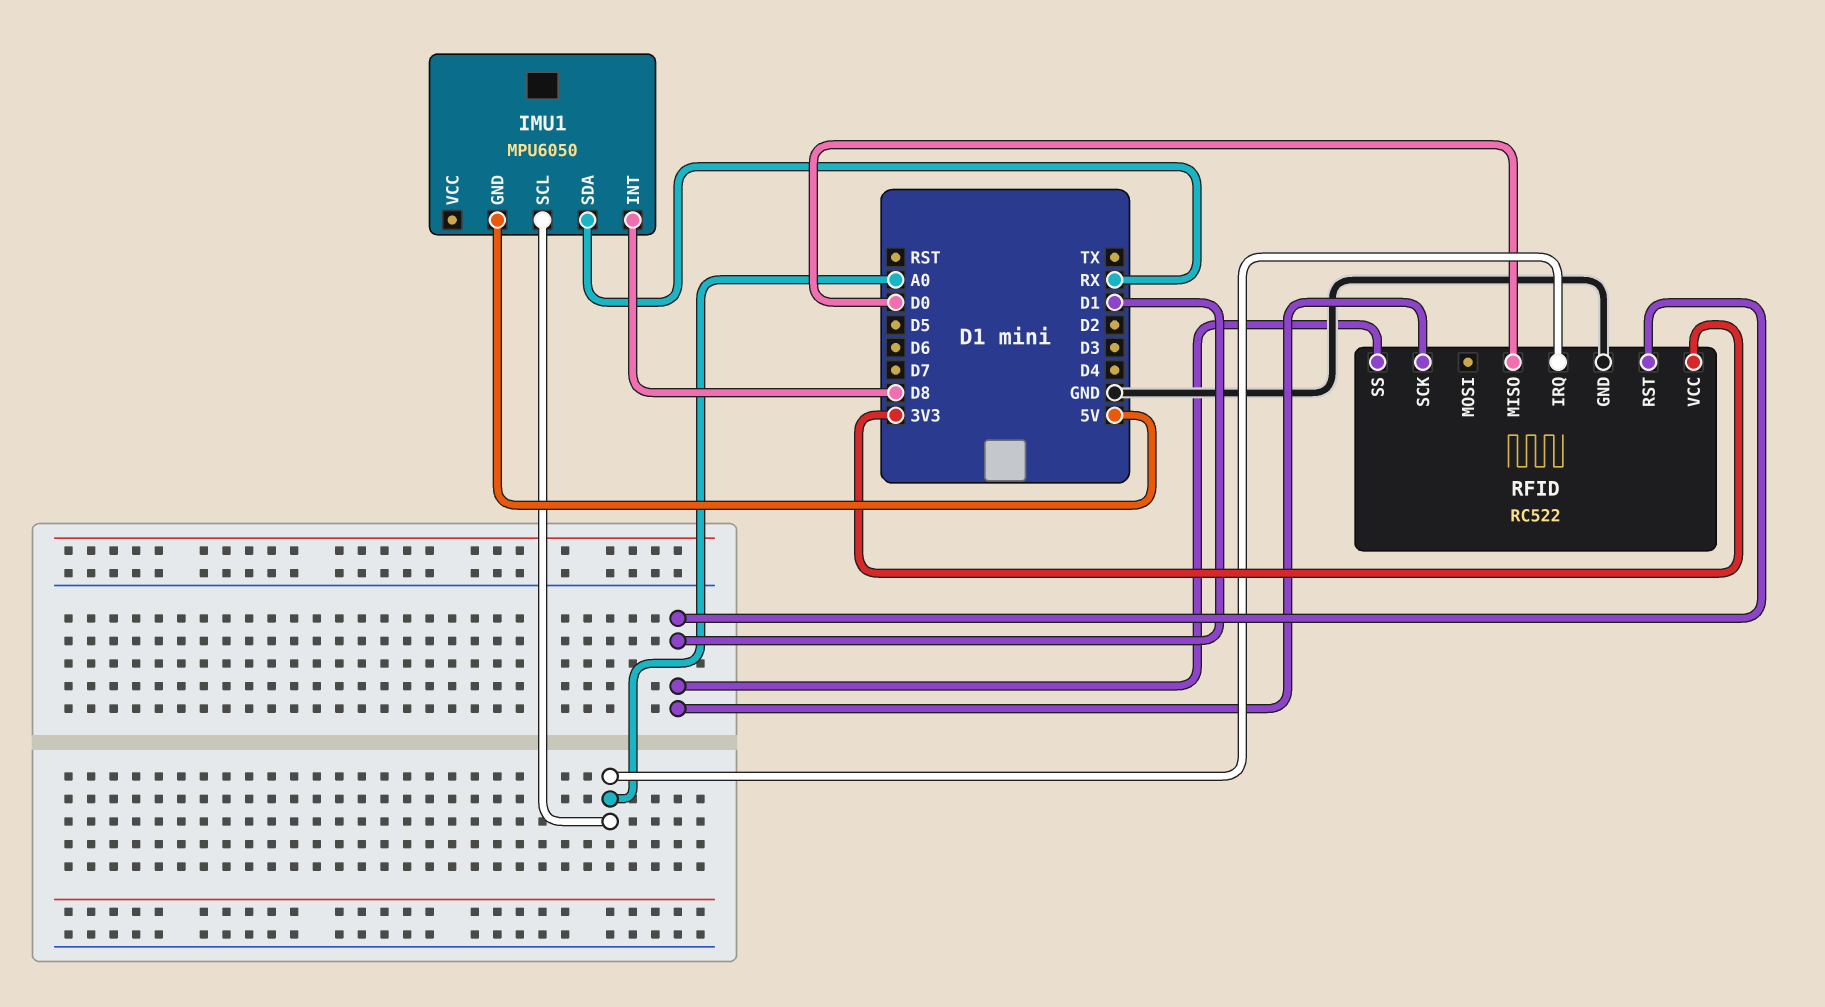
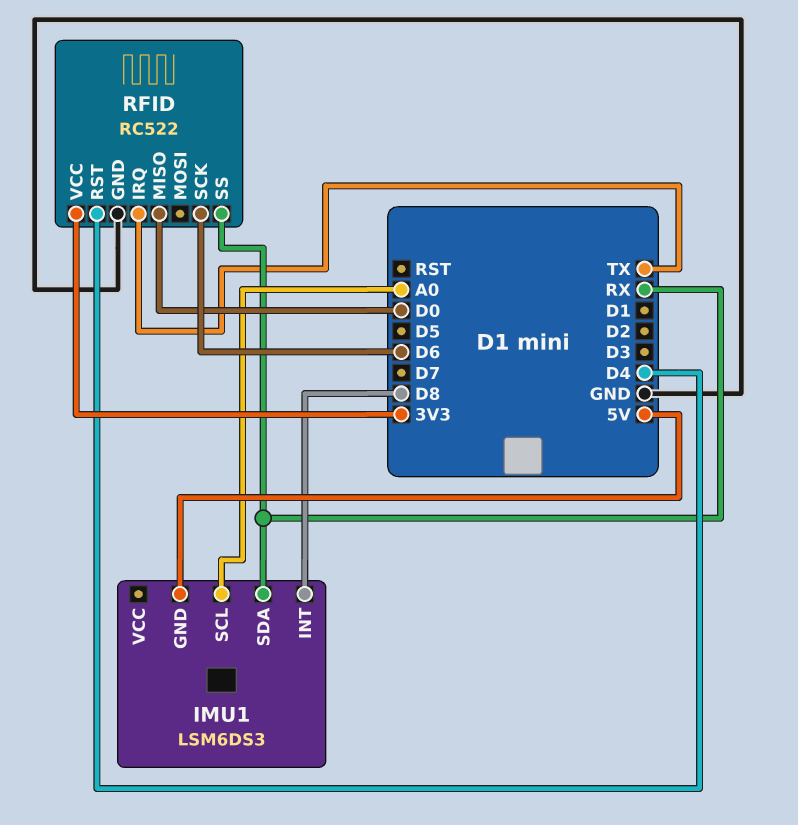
IMU1: MPU6050 -> LSM6DS3
RFID pin IRQ: A0 -> TX
RFID pin RST: D1 -> D4
RFID pin SCK: D1 -> D6
RFID pin SS: D1 -> RX

